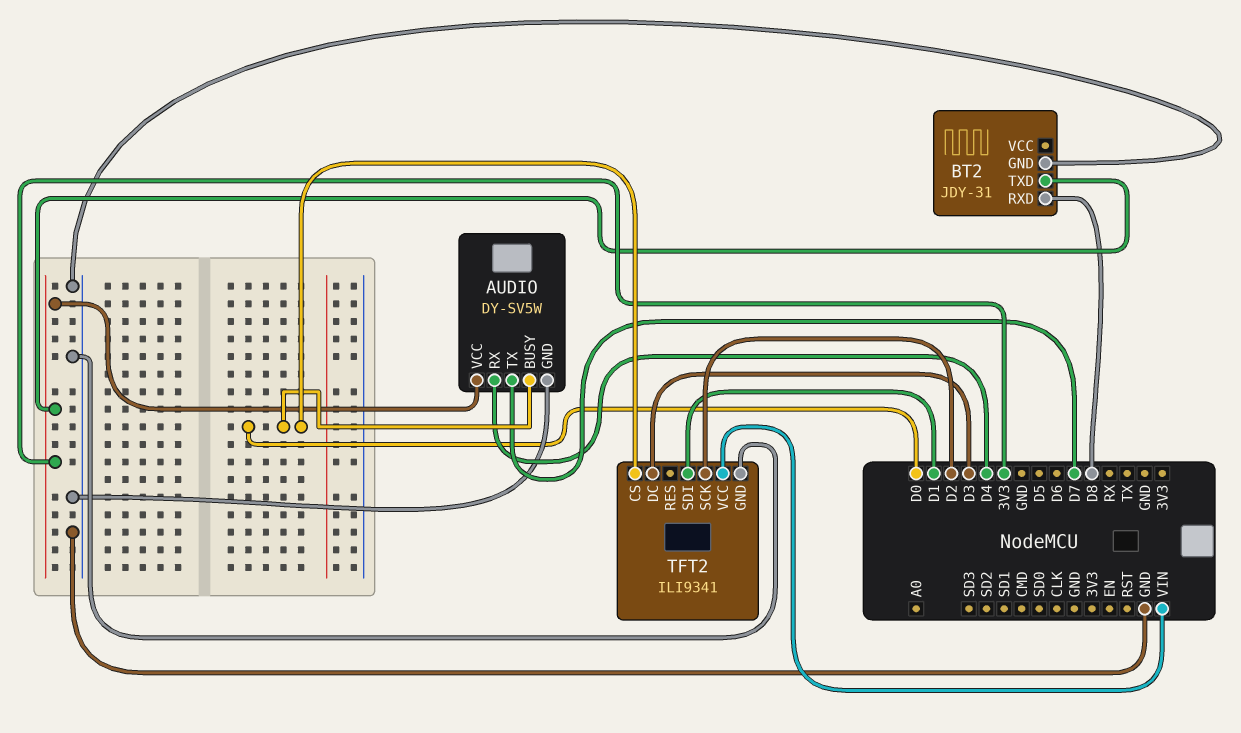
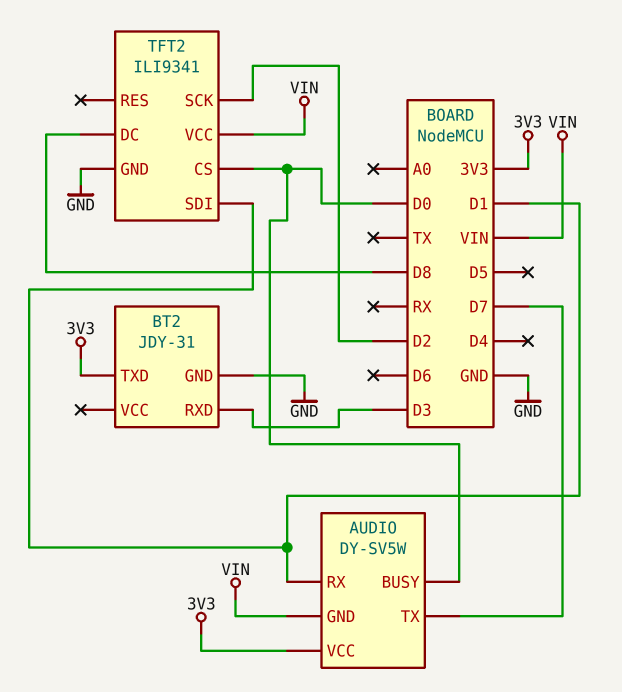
AUDIO pin GND: GND -> VIN
AUDIO pin RX: D4 -> D1
BT2 pin RXD: D8 -> D3
TFT2 pin DC: D3 -> D8

